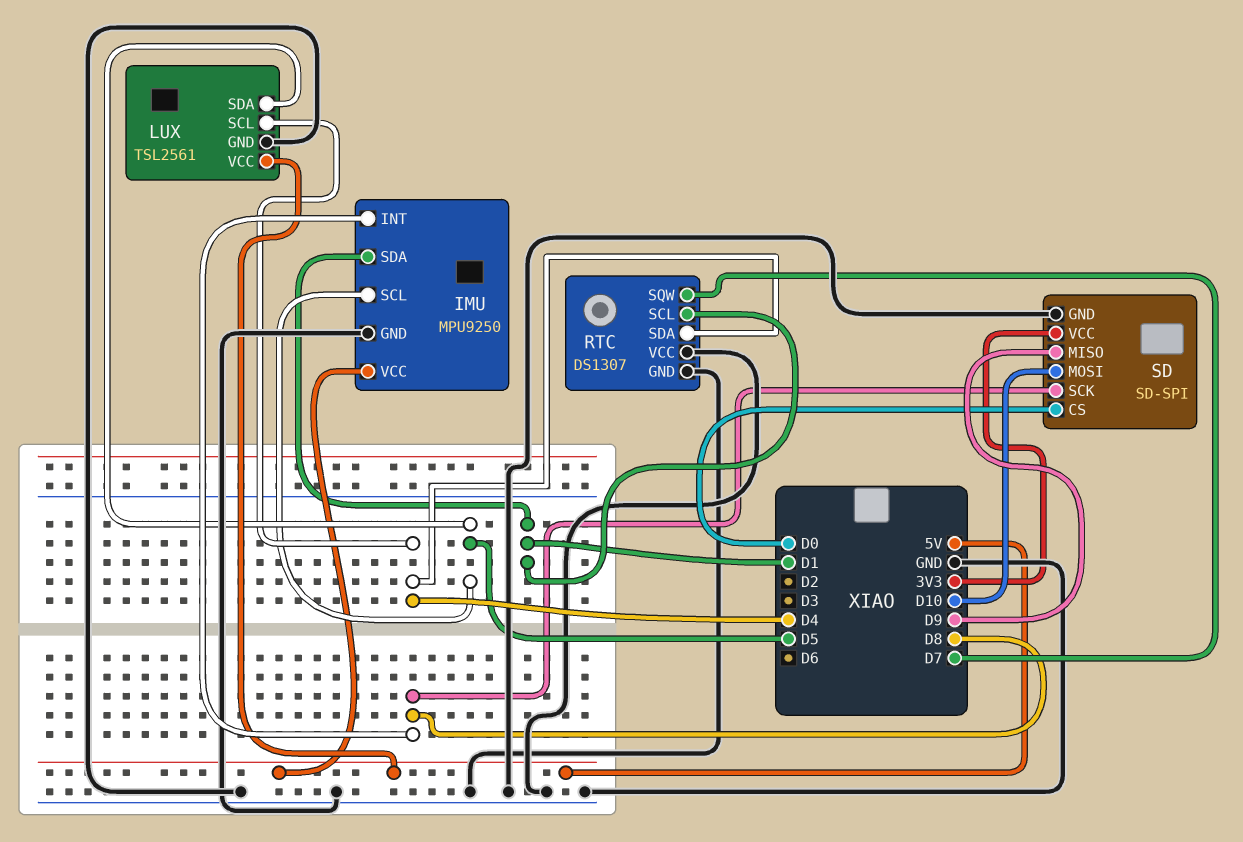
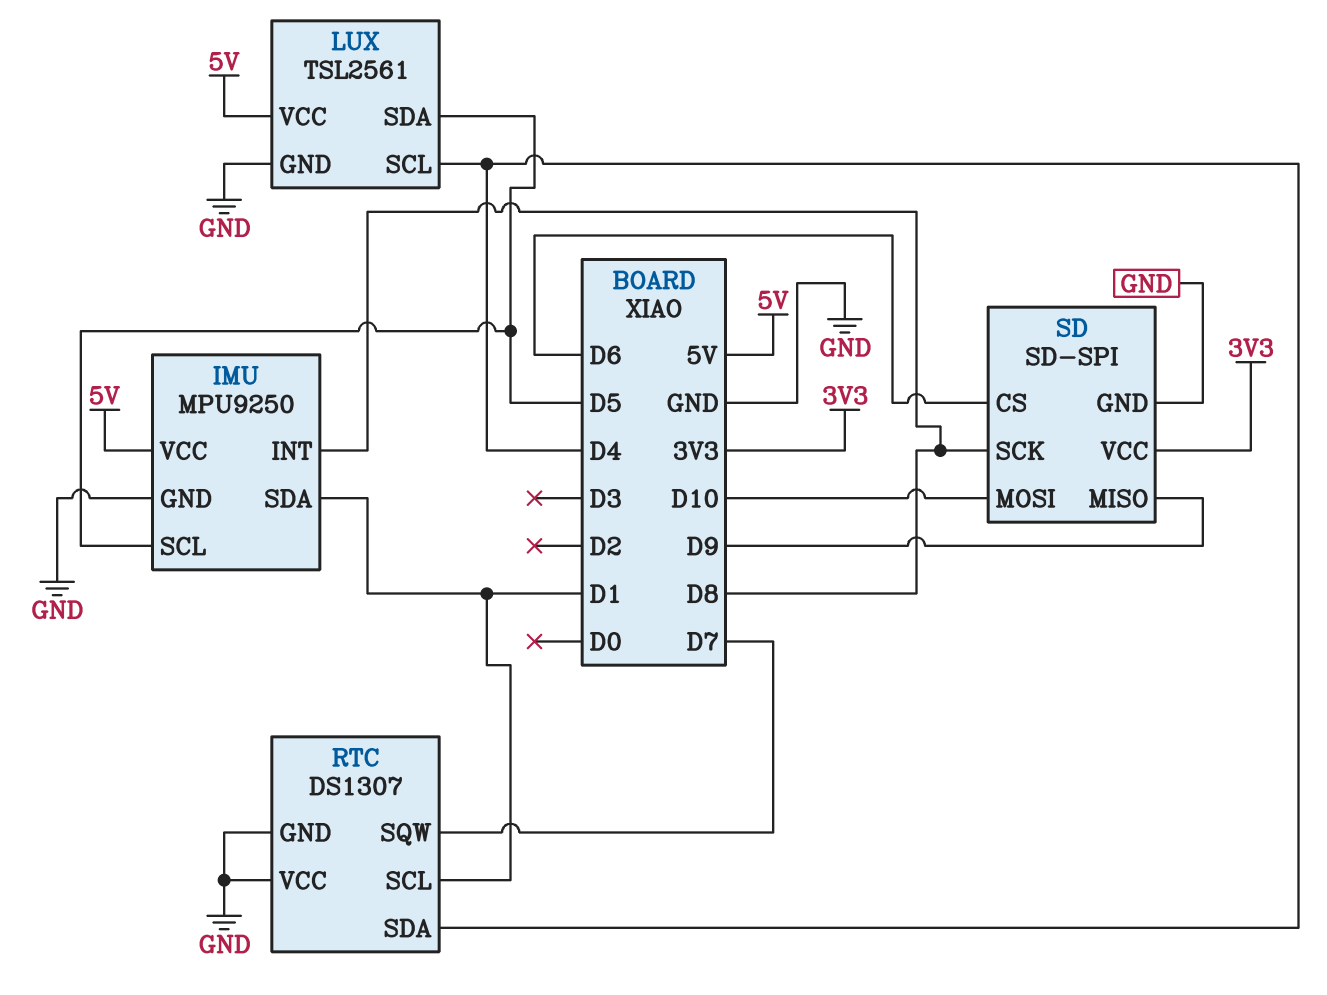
SD pin CS: D0 -> D6

